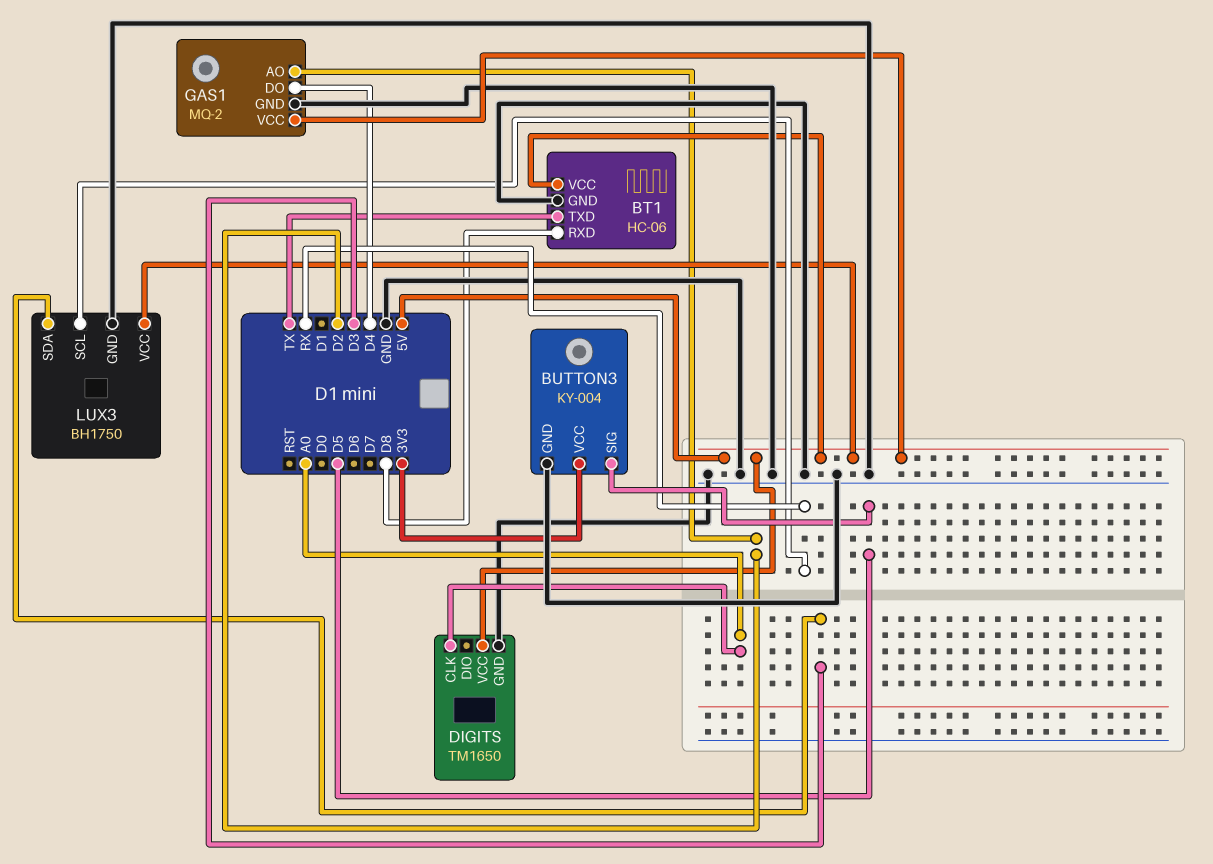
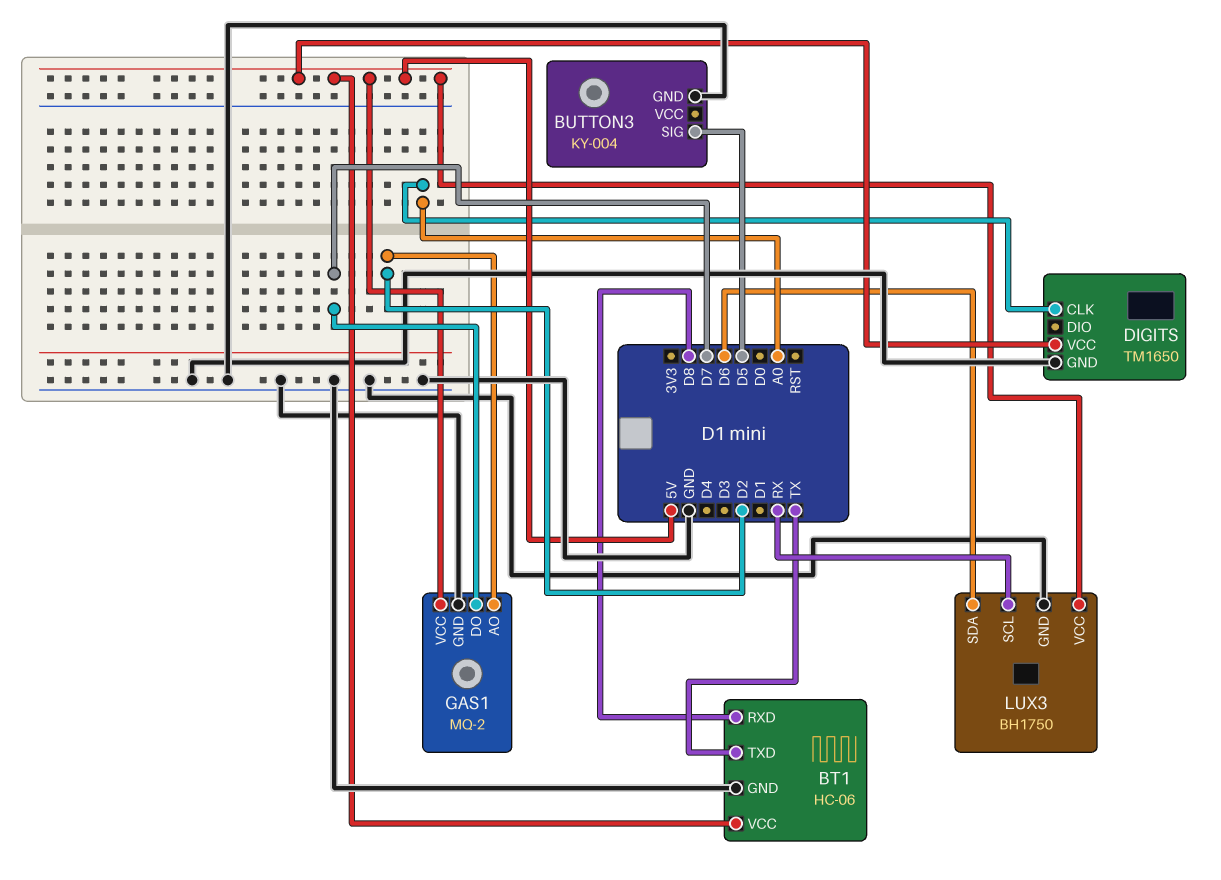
BUTTON3 pin VCC: 3V3 -> none
GAS1 pin DO: D4 -> D7
LUX3 pin SDA: D3 -> D6

